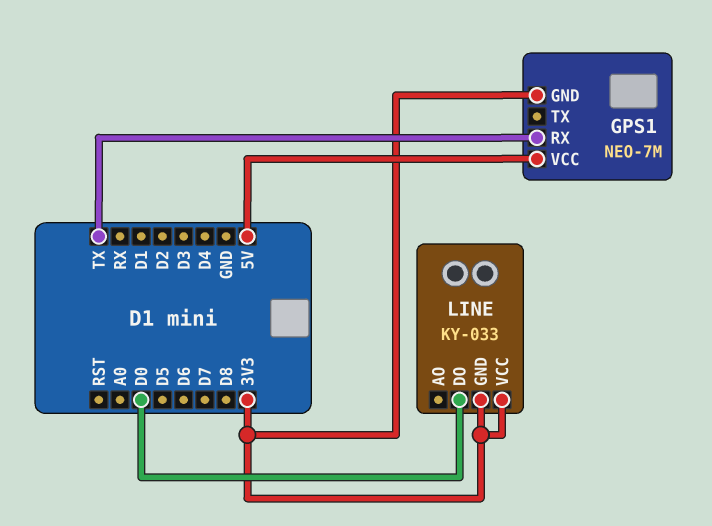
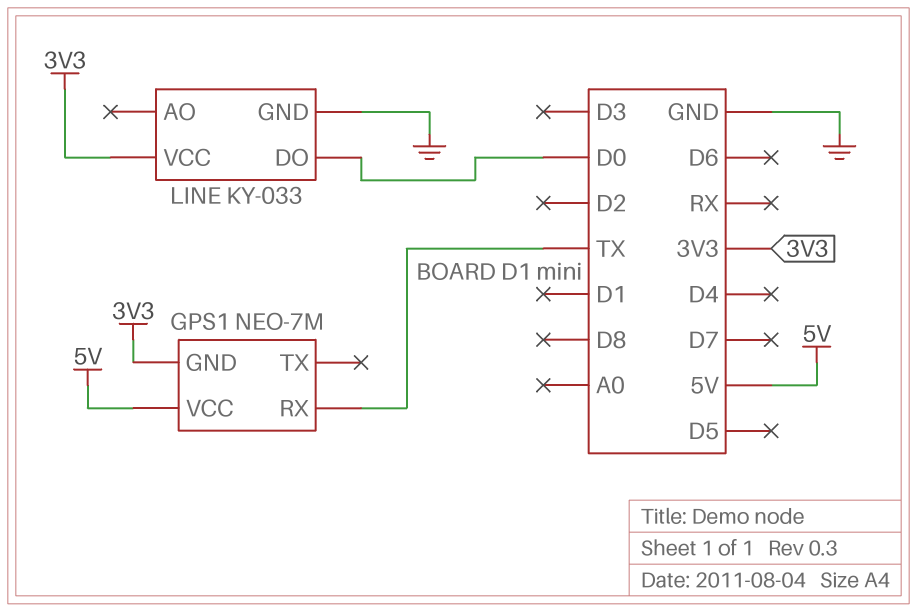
LINE pin GND: 3V3 -> GND

